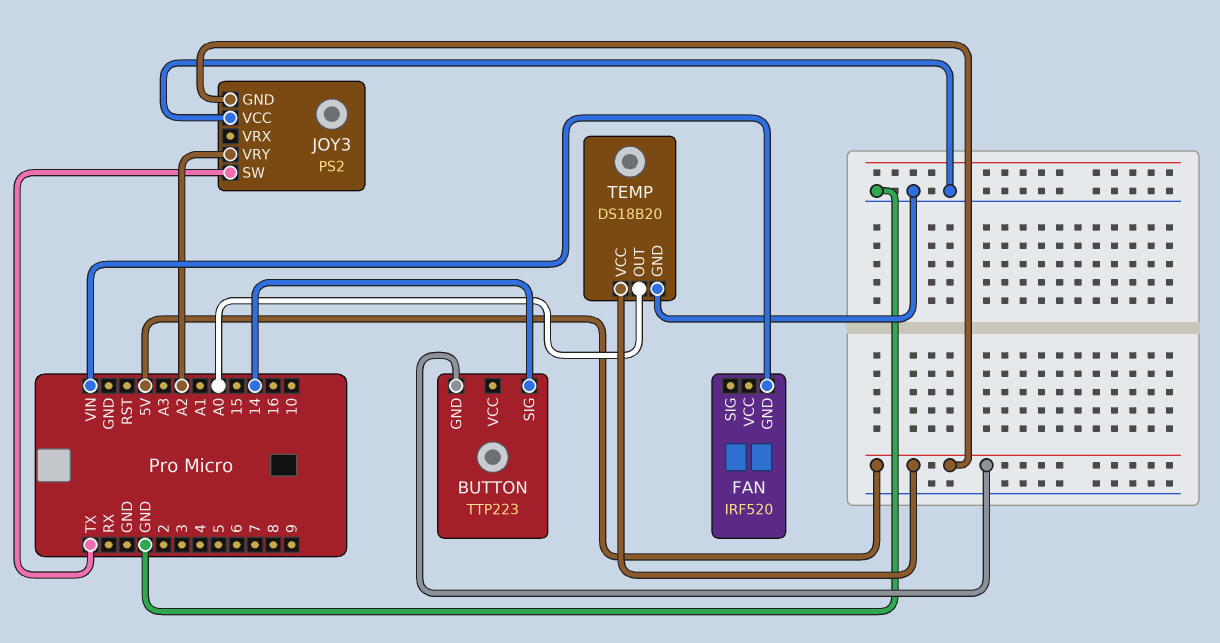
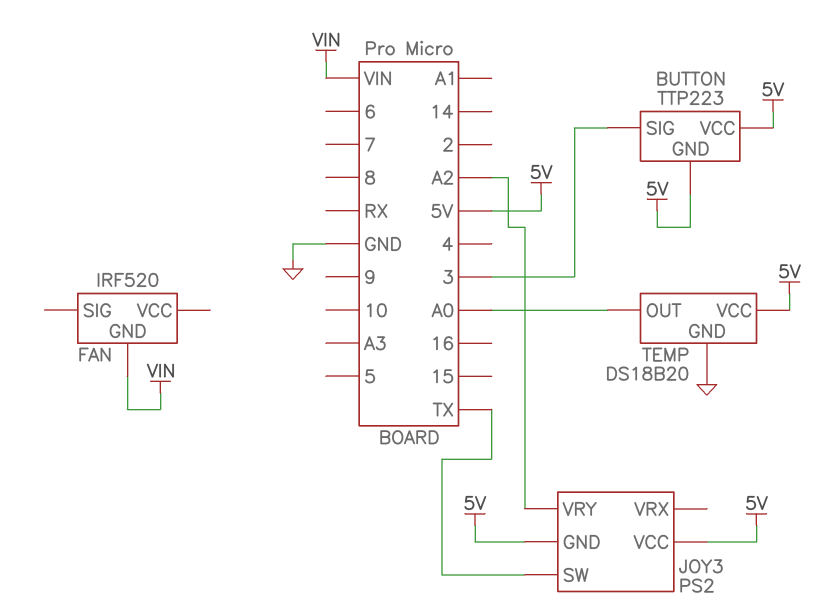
BUTTON pin SIG: 14 -> 3
BUTTON pin VCC: none -> 5V
JOY3 pin VCC: GND -> 5V

